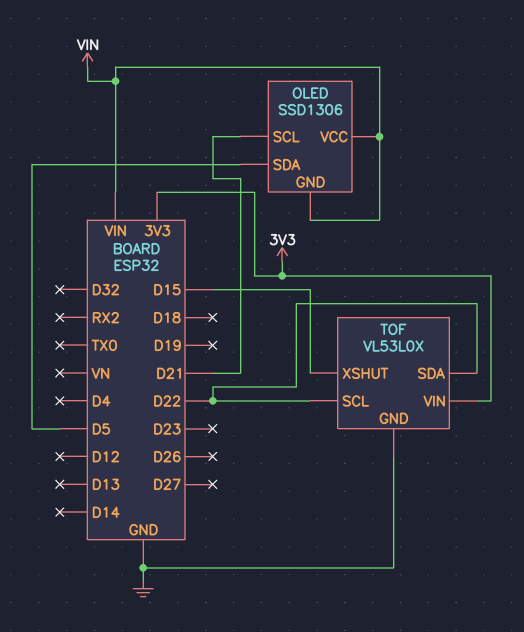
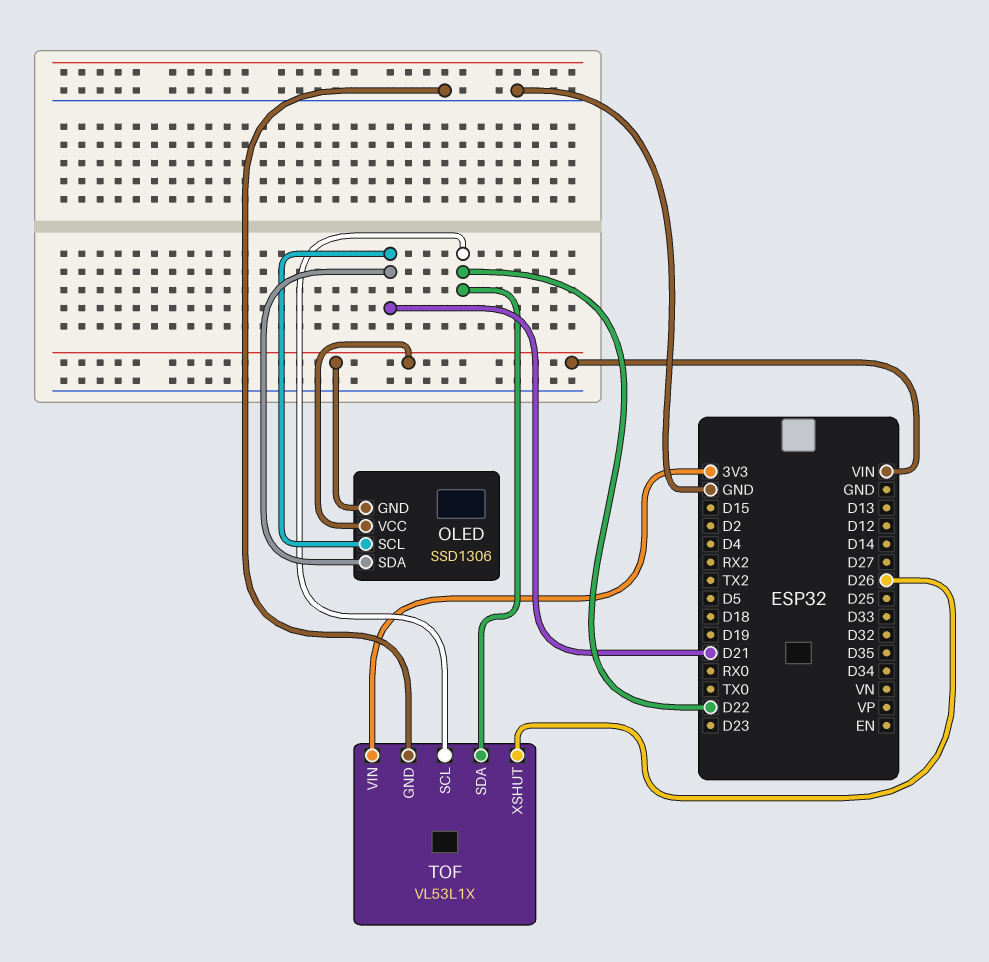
OLED pin SDA: D5 -> D21
TOF: VL53L0X -> VL53L1X
TOF pin XSHUT: D15 -> D26

